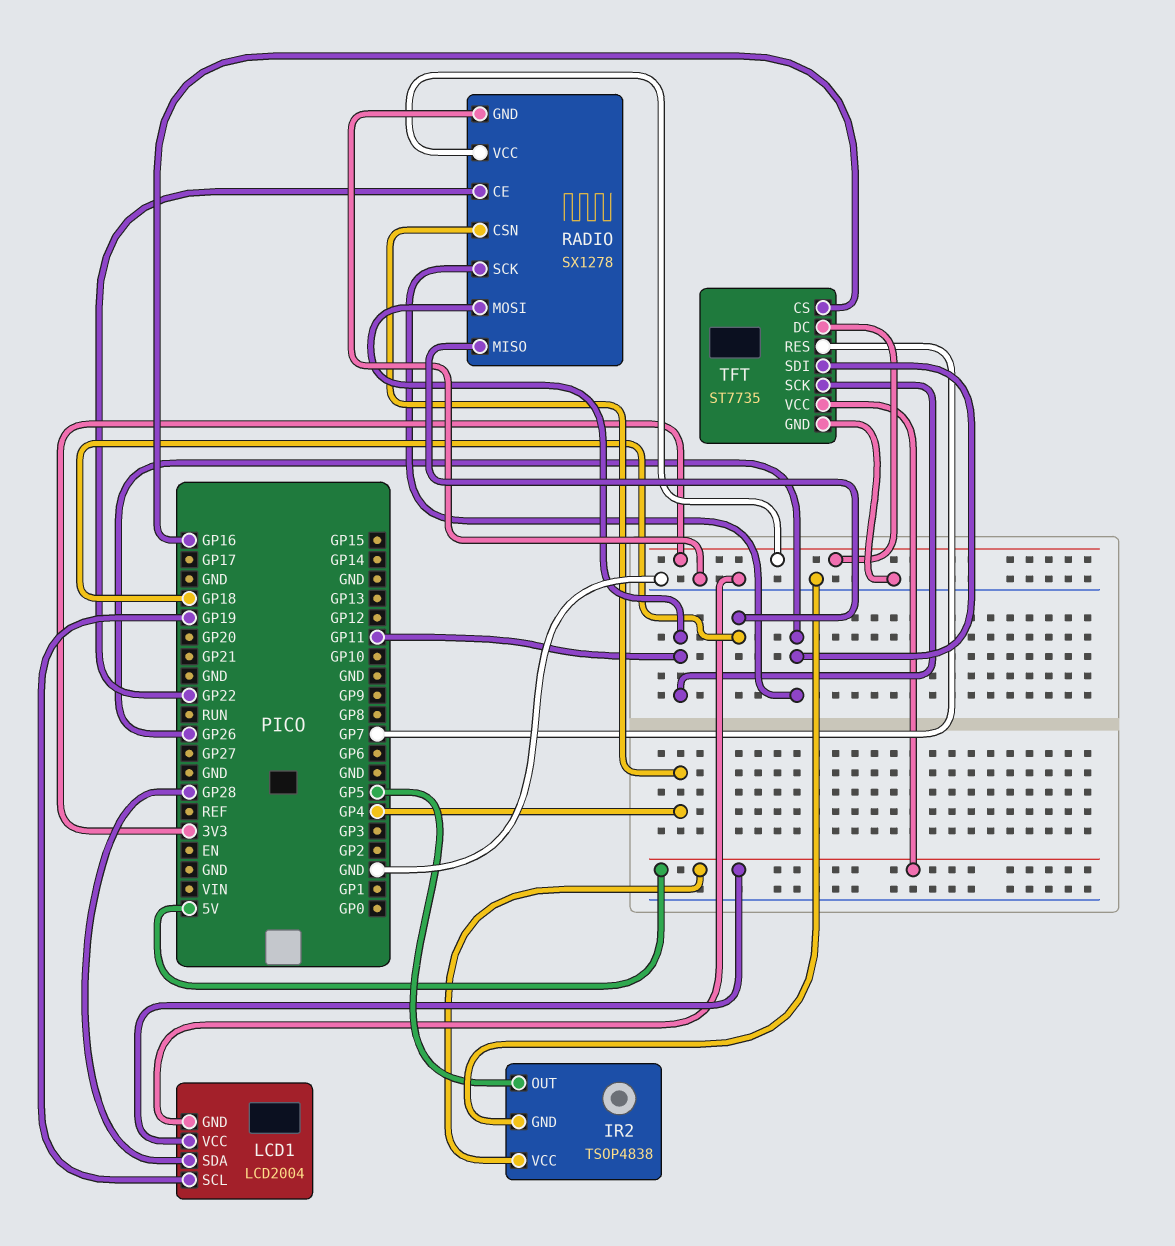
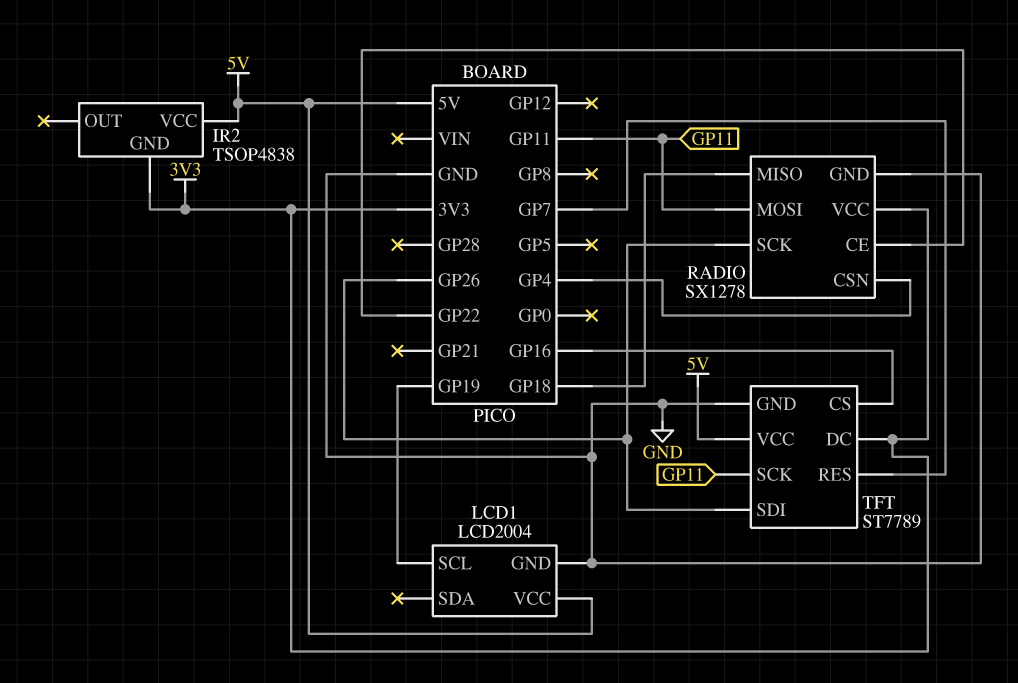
IR2 pin GND: GND -> 3V3
IR2 pin OUT: GP5 -> none
LCD1 pin SDA: GP28 -> none
TFT: ST7735 -> ST7789

